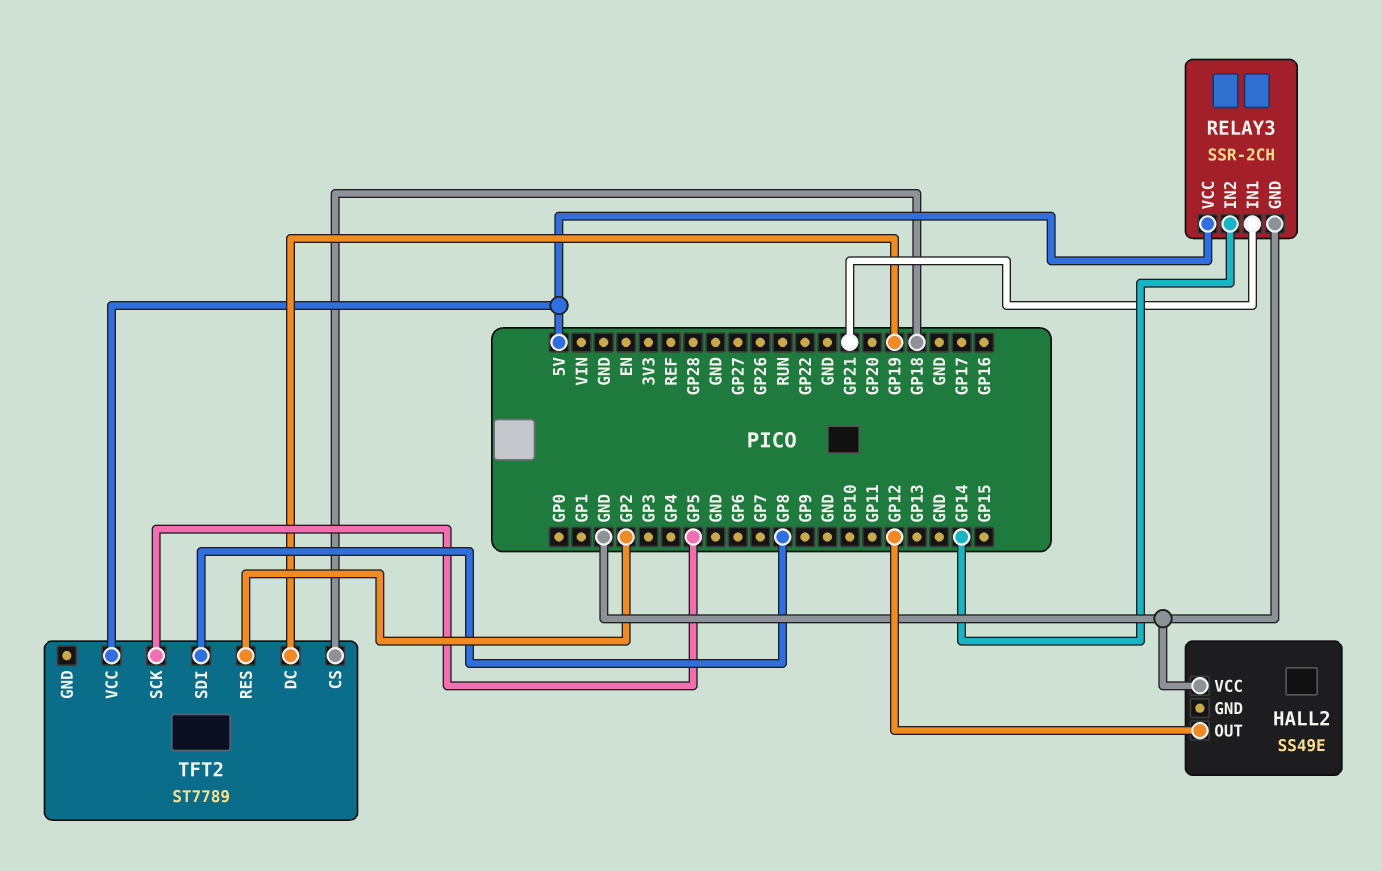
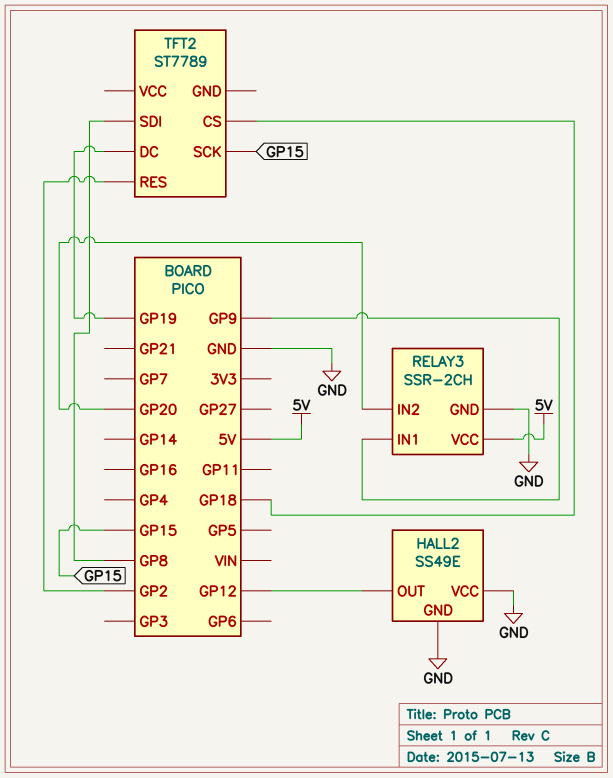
HALL2 pin GND: none -> GND
RELAY3 pin IN1: GP21 -> GP9
RELAY3 pin IN2: GP14 -> GP20
TFT2 pin SCK: GP5 -> GP15
TFT2 pin VCC: 5V -> none

